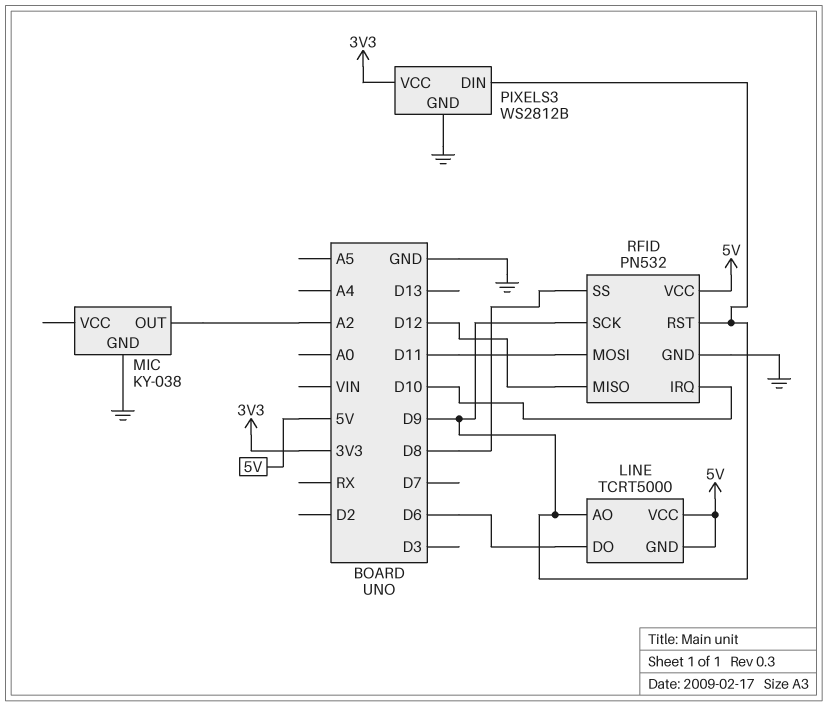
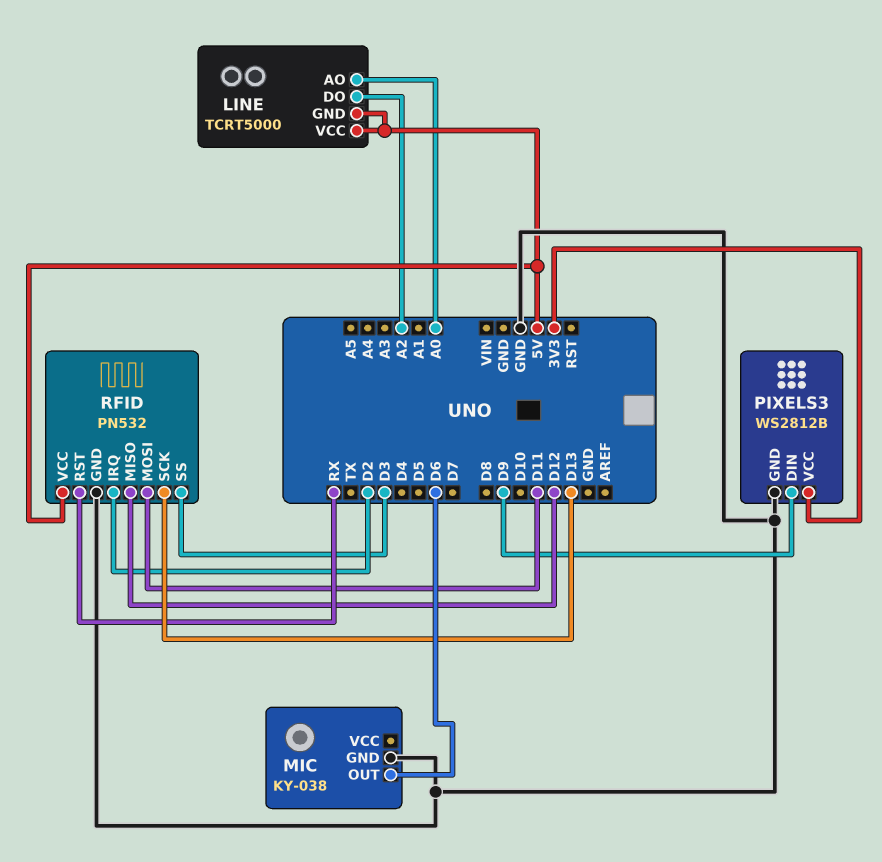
LINE pin AO: D9 -> A0
LINE pin DO: D6 -> A2
MIC pin OUT: A2 -> D6
RFID pin IRQ: D10 -> D2
RFID pin RST: D9 -> RX
RFID pin SCK: D9 -> D13
RFID pin SS: D8 -> D3

